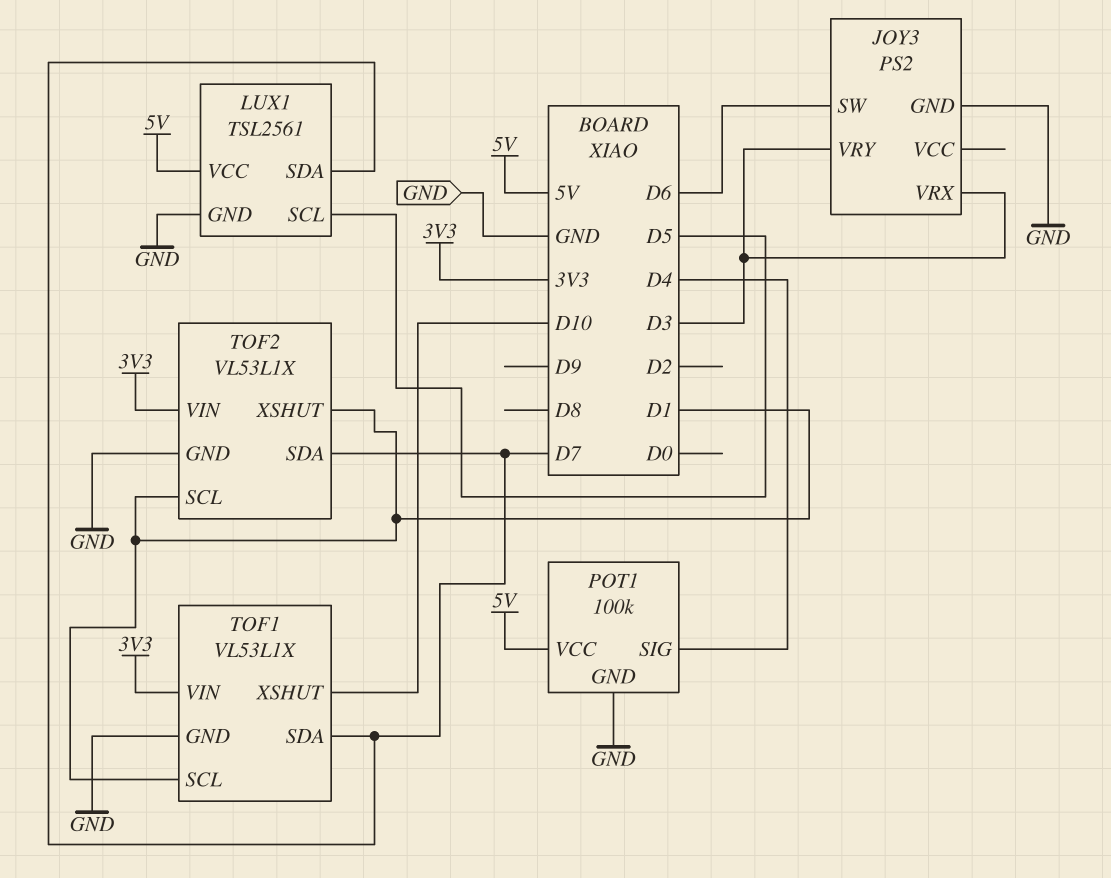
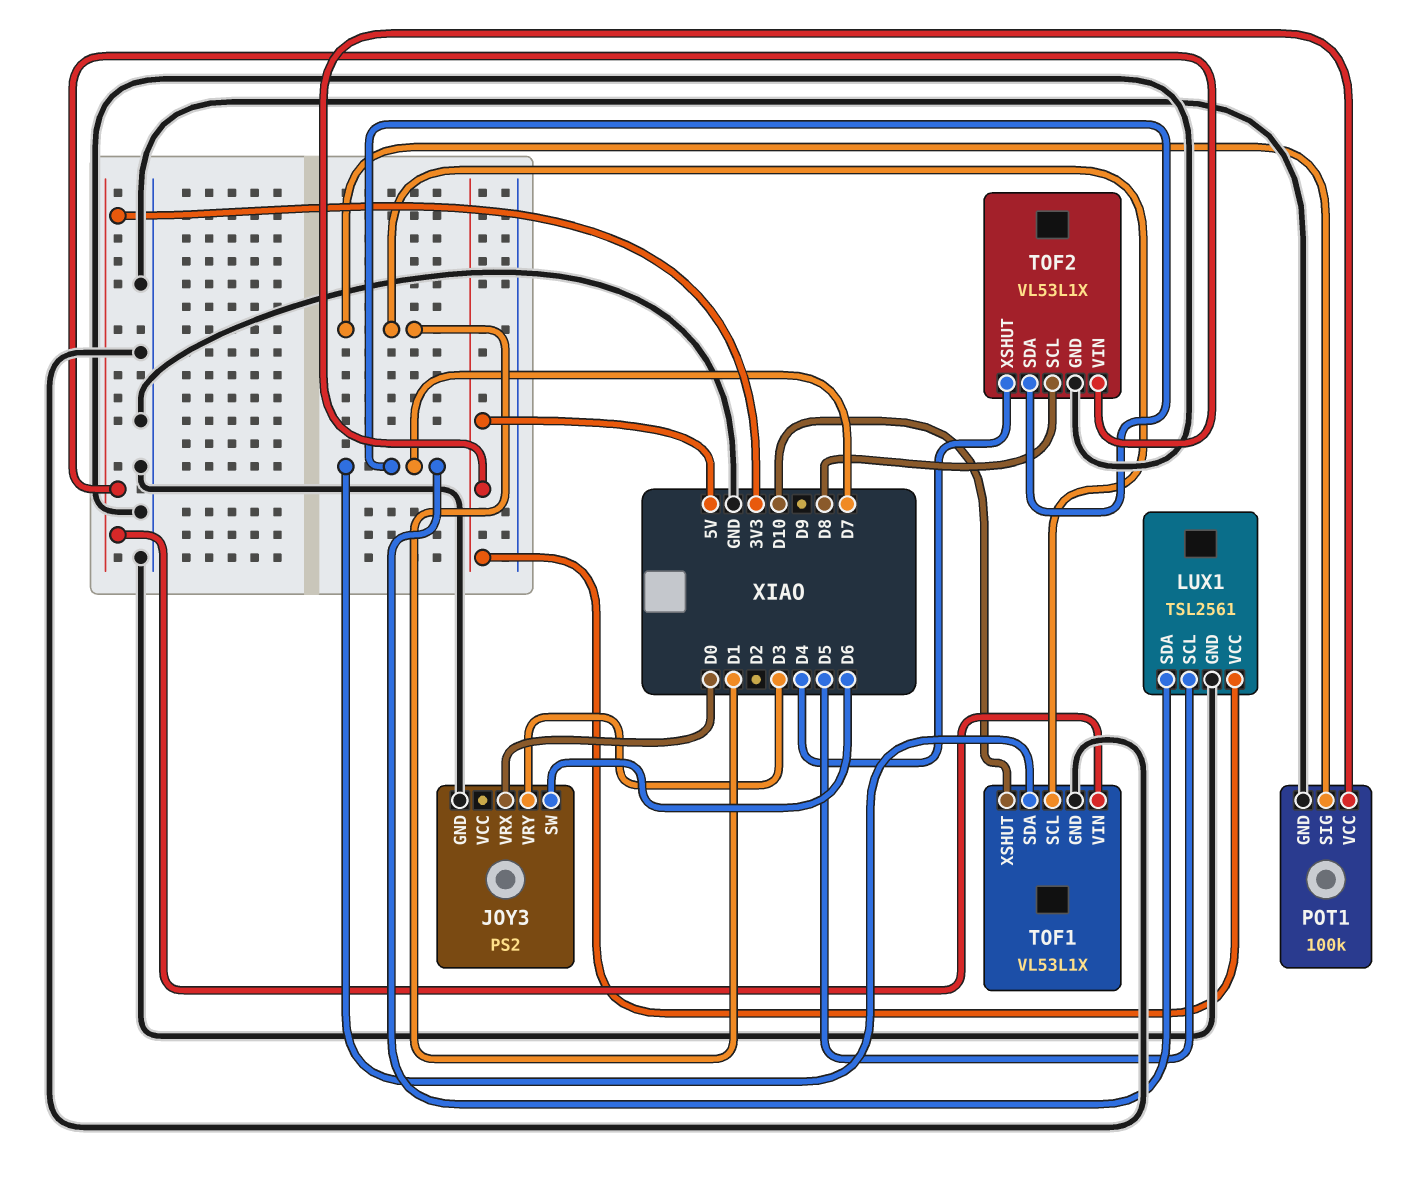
JOY3 pin VRX: D3 -> D0
POT1 pin SIG: D4 -> D1
TOF2 pin SCL: D1 -> D8
TOF2 pin XSHUT: D1 -> D4

